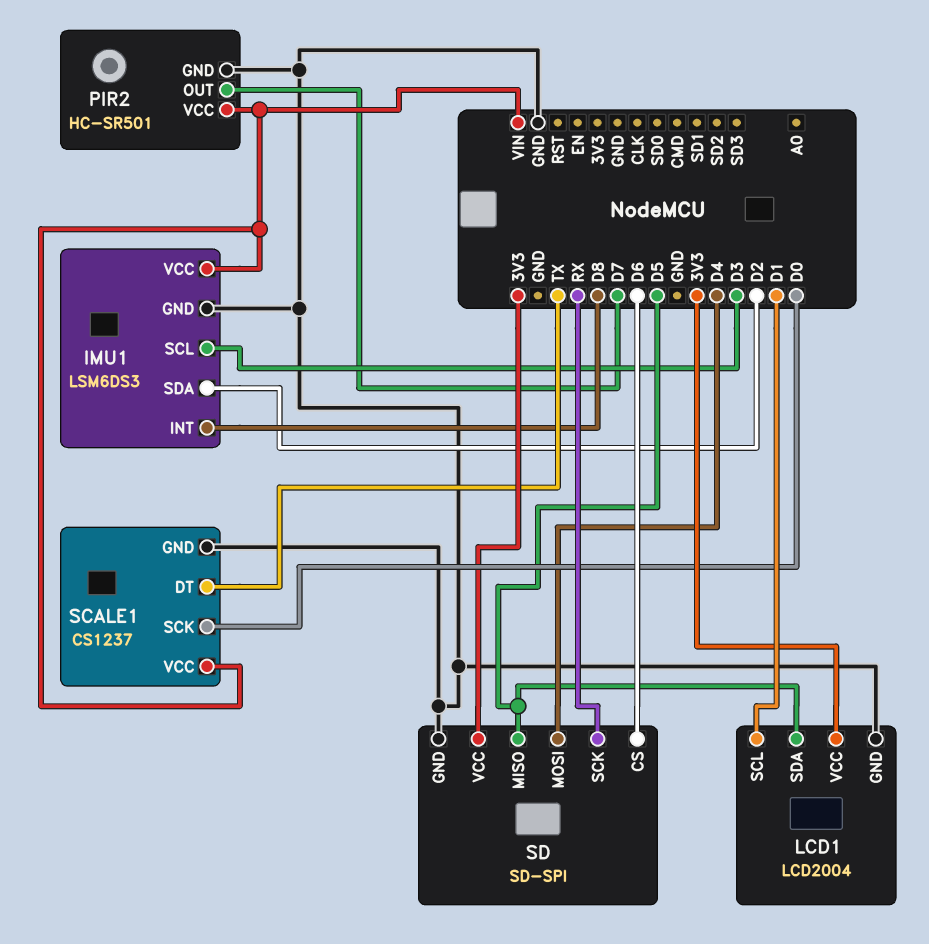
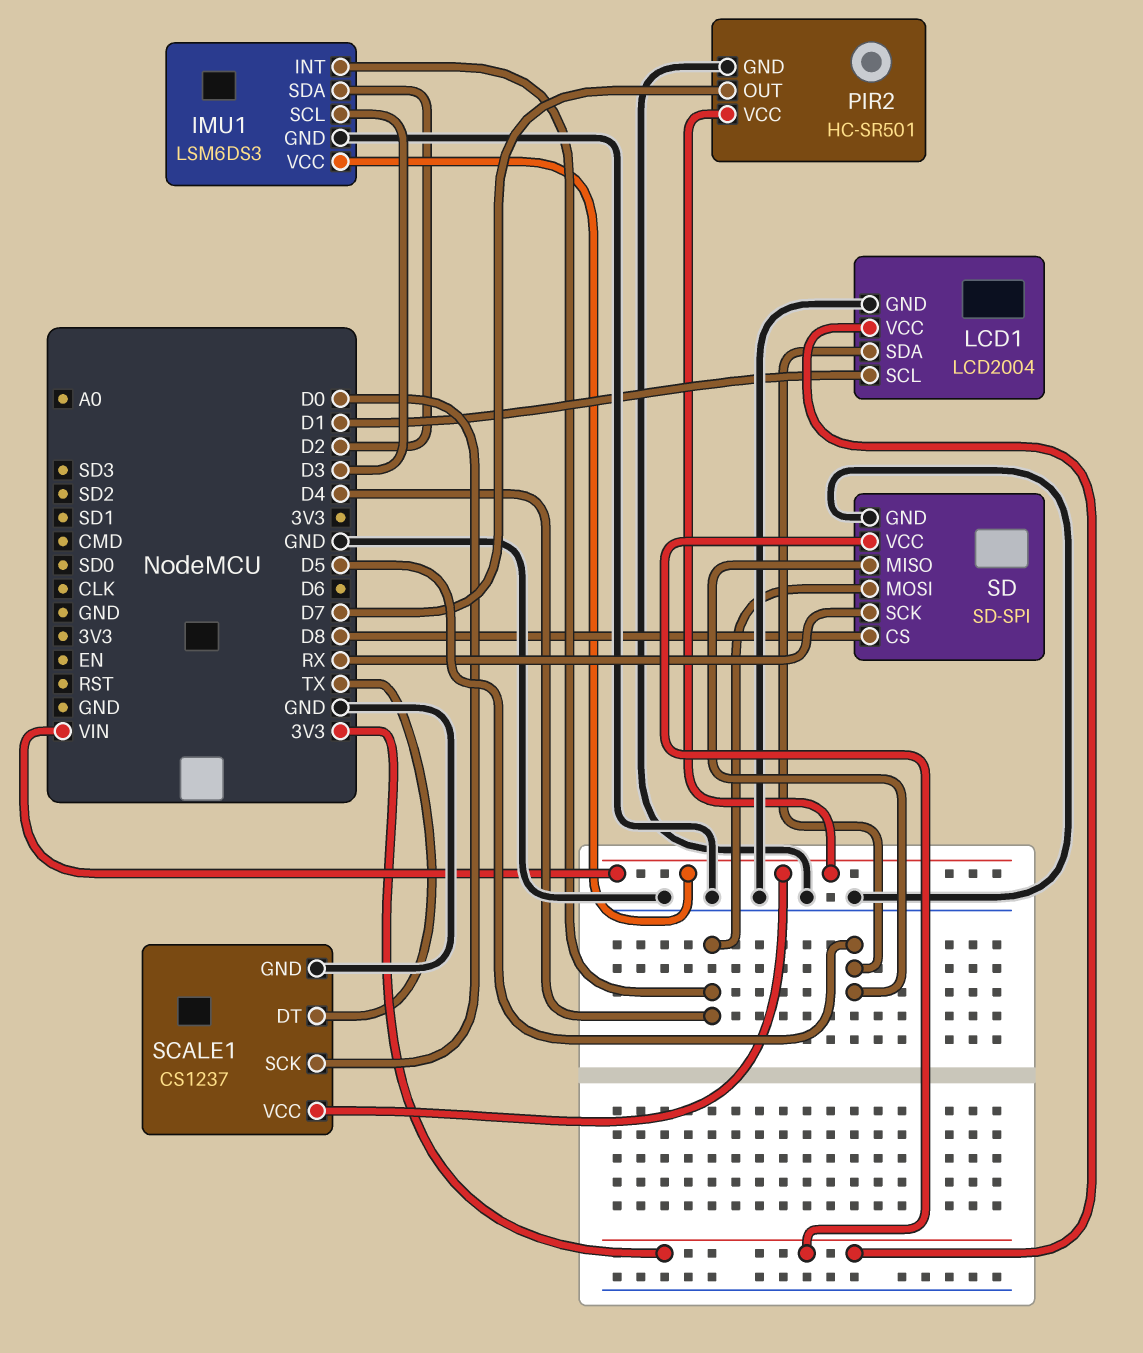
IMU1 pin INT: D8 -> D4
SD pin CS: D6 -> D8

